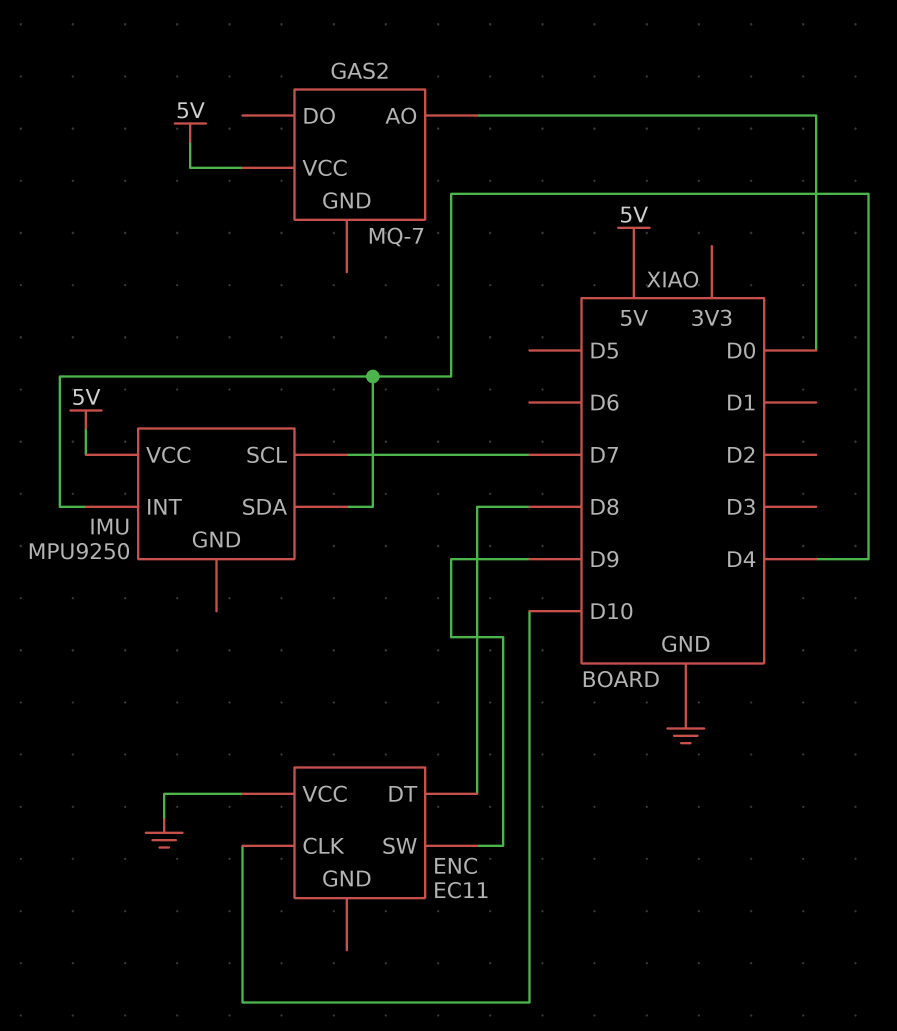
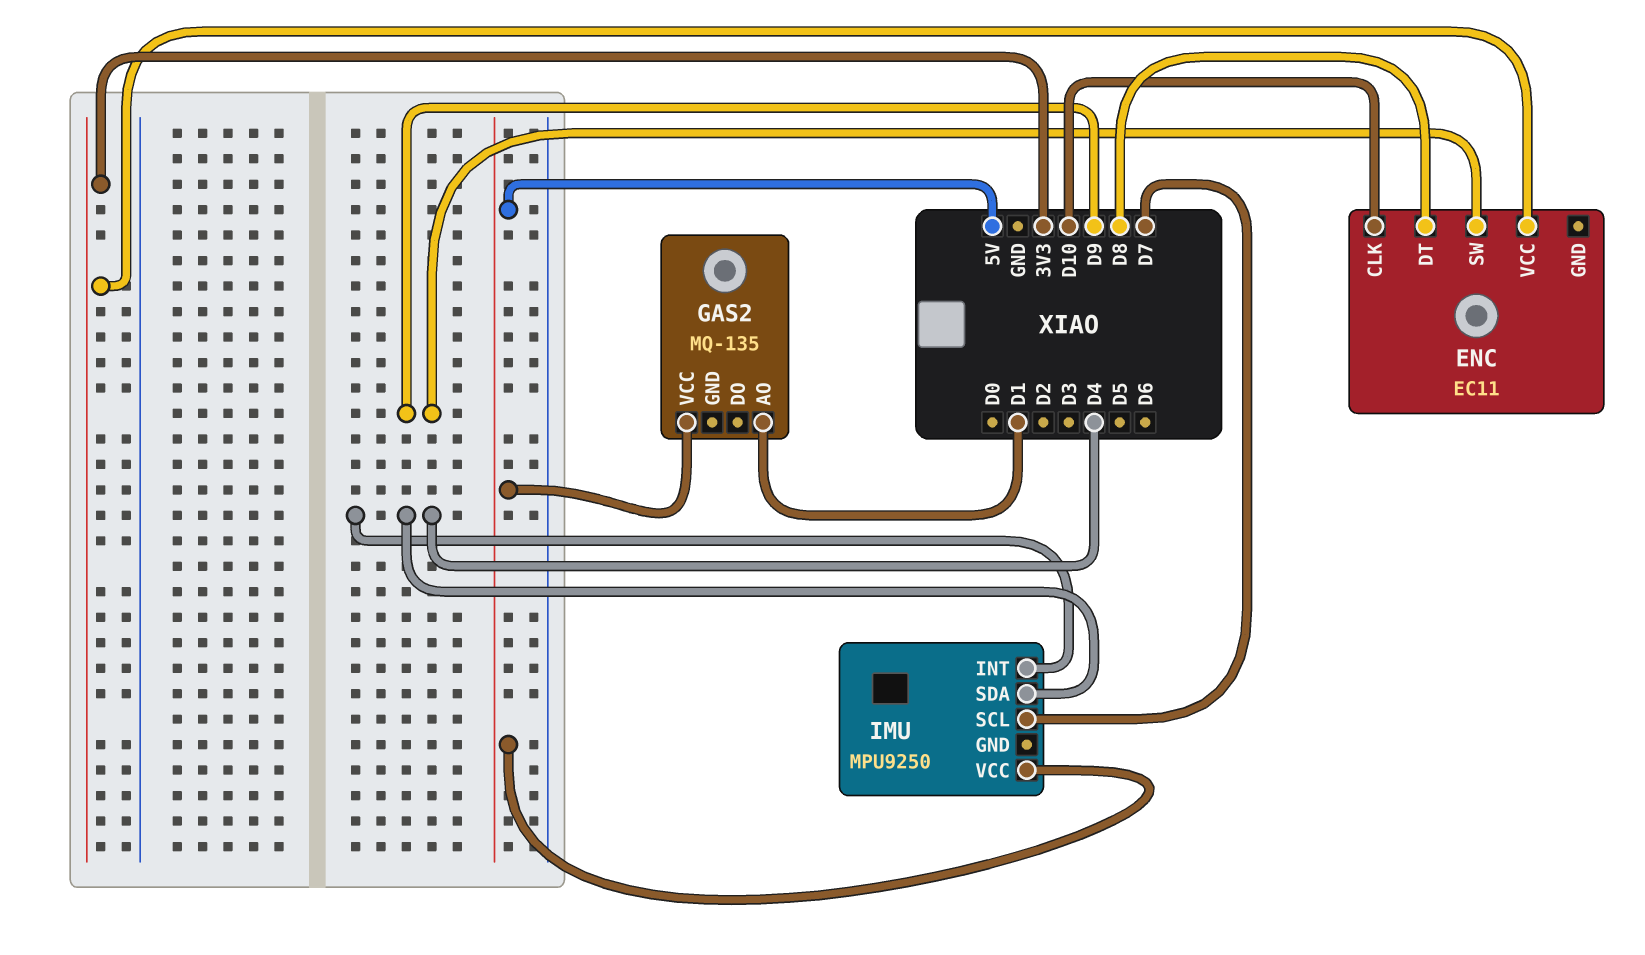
ENC pin VCC: GND -> 3V3
GAS2: MQ-7 -> MQ-135
GAS2 pin AO: D0 -> D1

